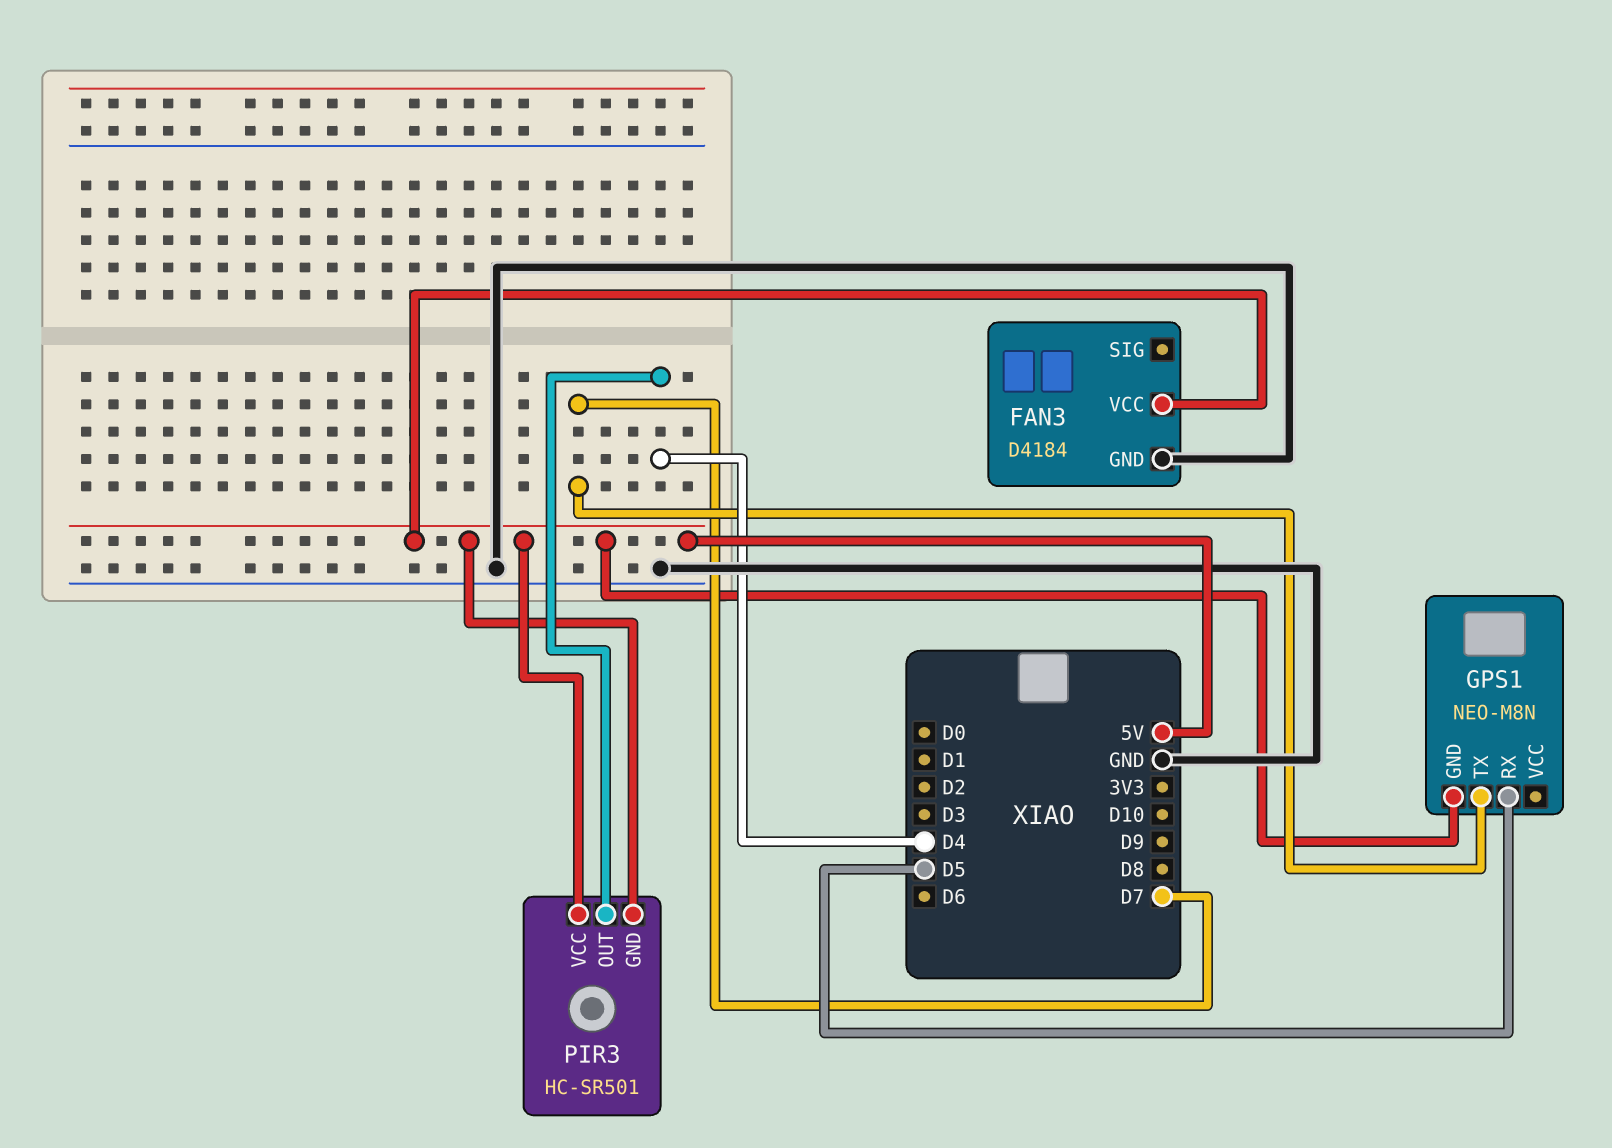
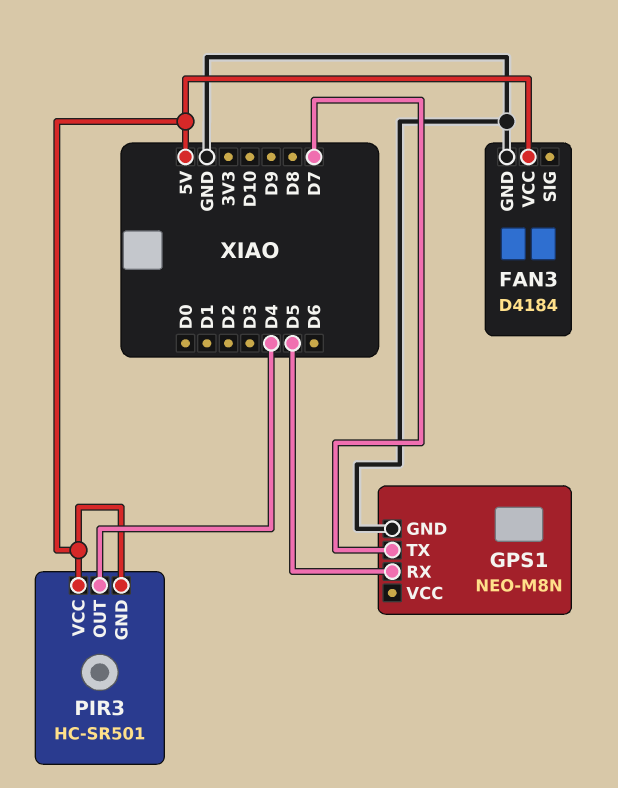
GPS1 pin GND: 5V -> GND

